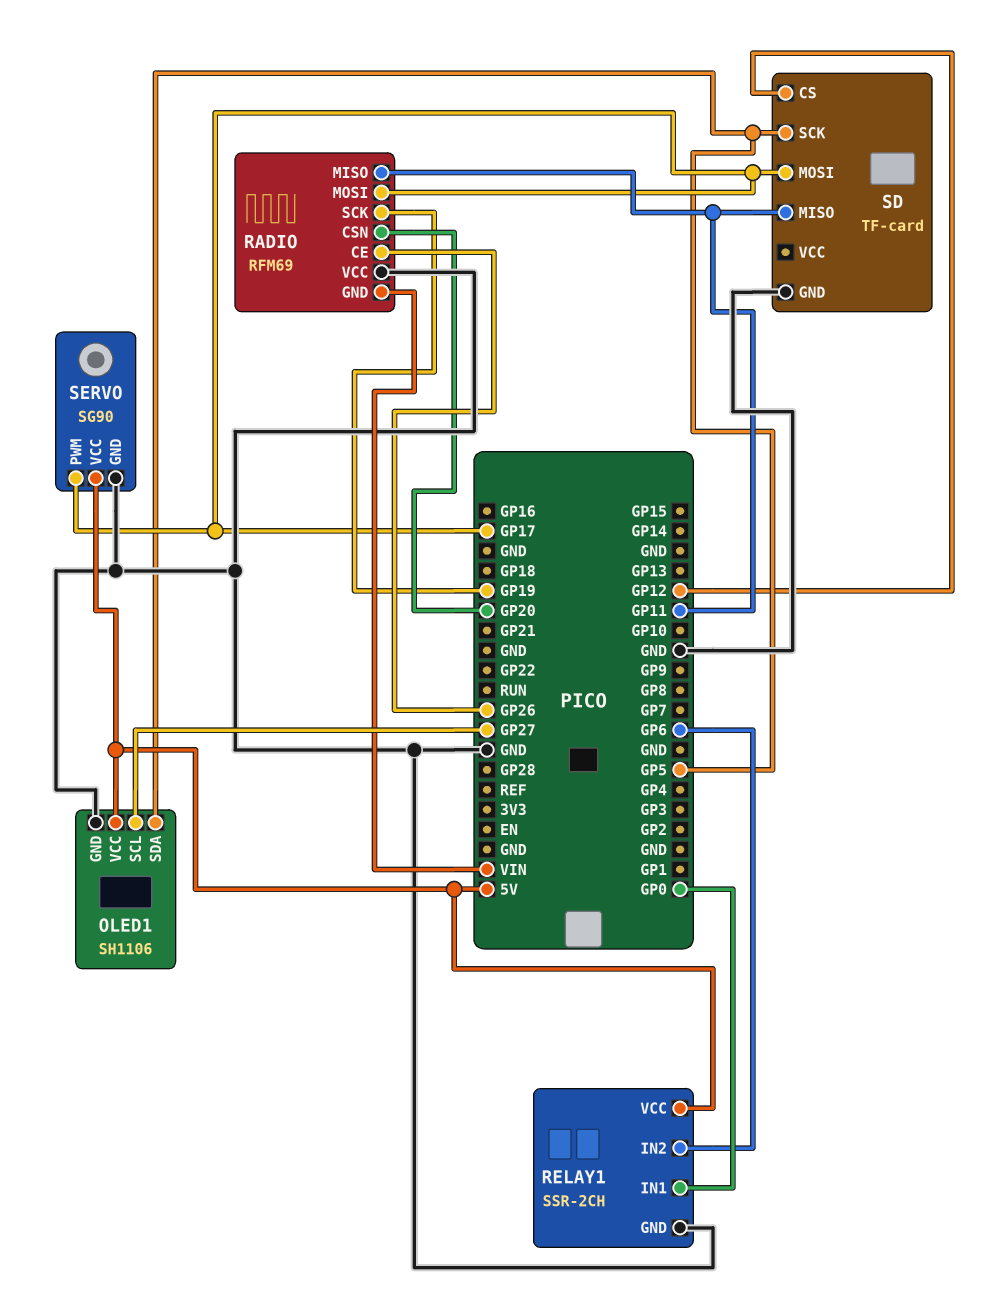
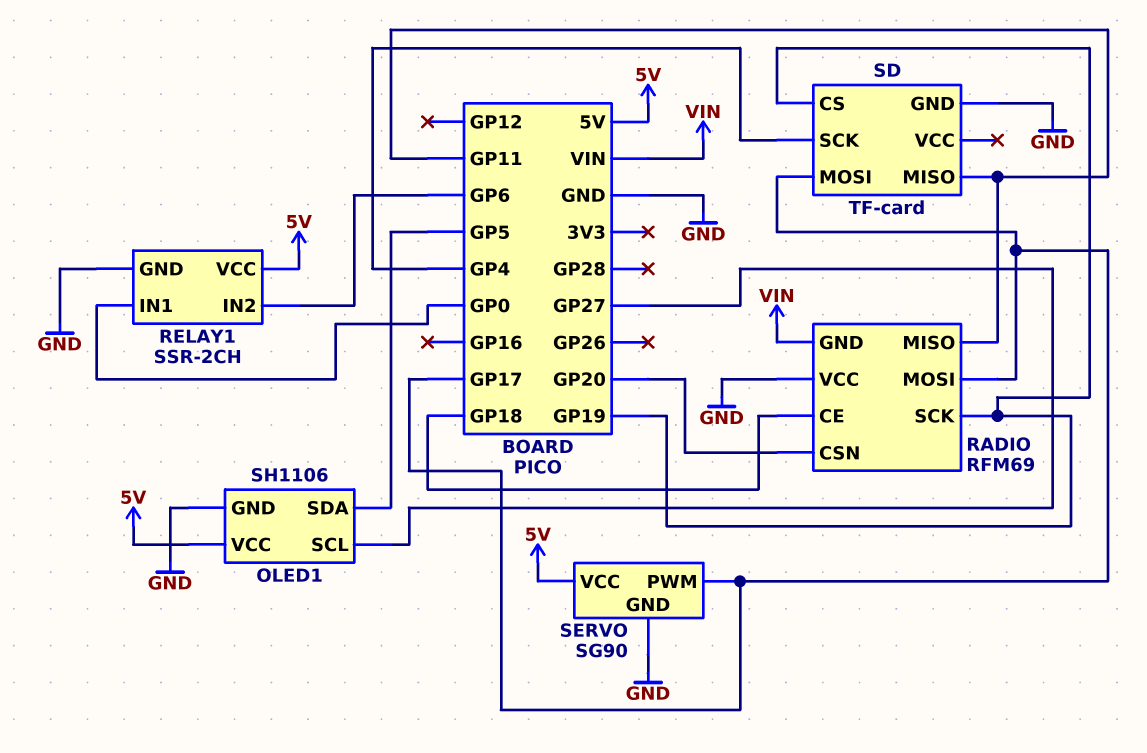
RADIO pin CE: GP26 -> GP18
SD pin CS: GP12 -> GP19
SD pin SCK: GP5 -> GP4

